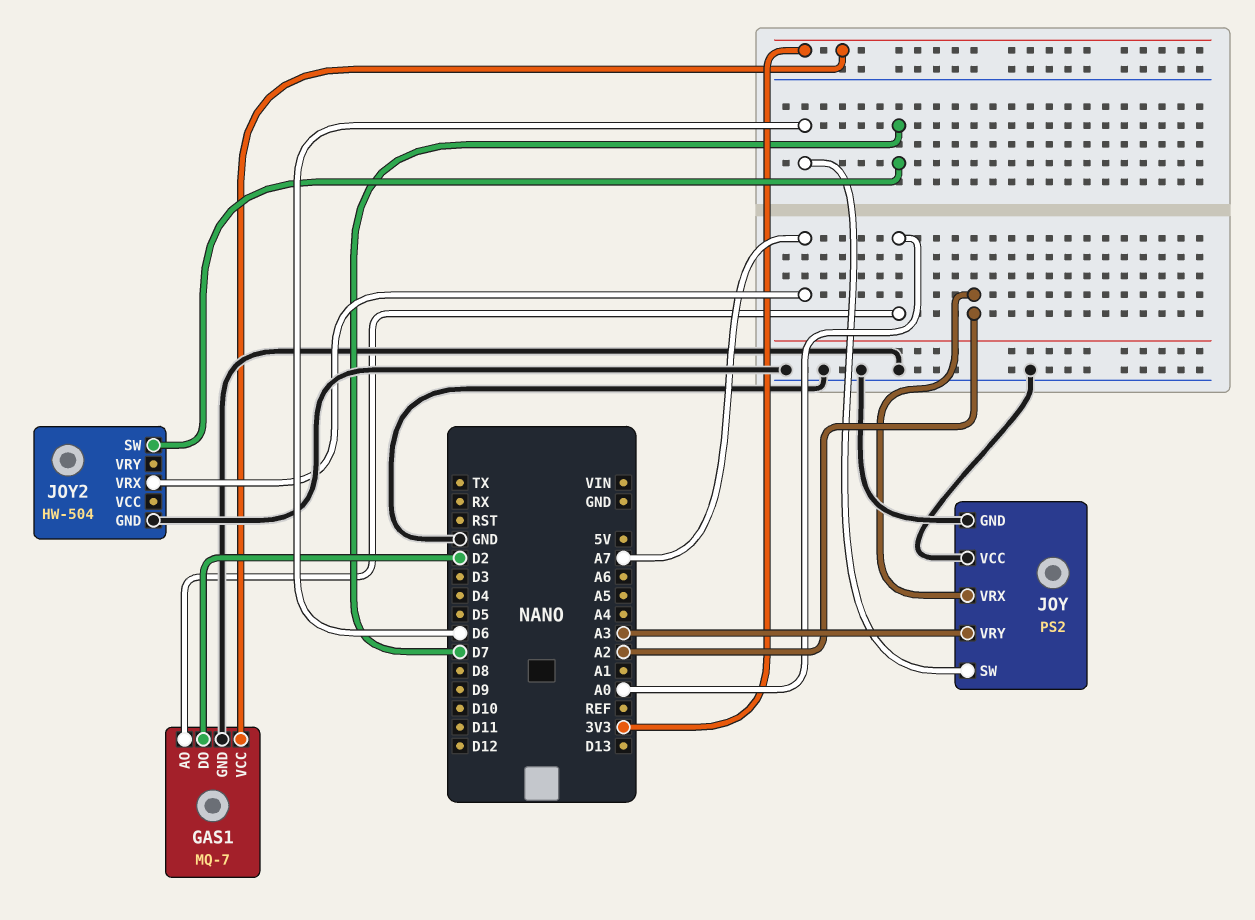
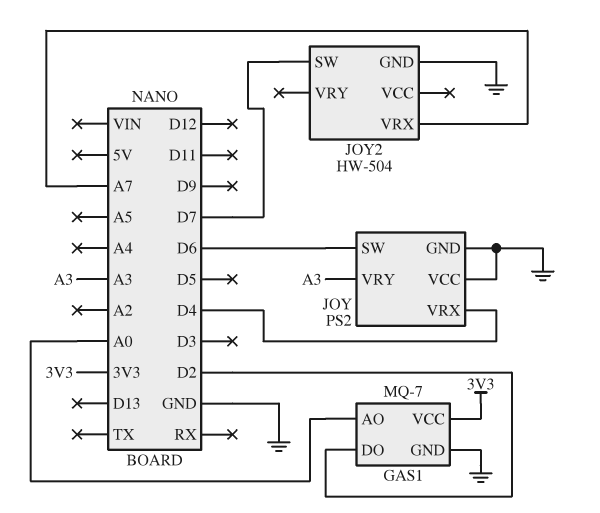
JOY pin VRX: A2 -> D4

